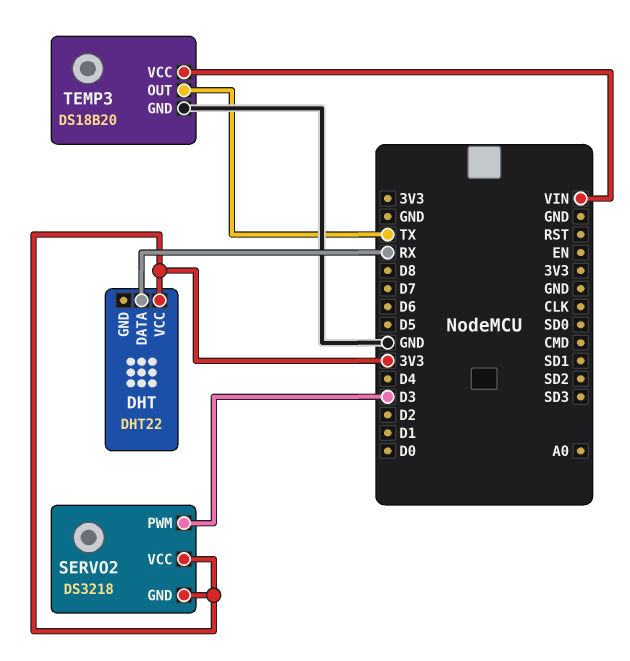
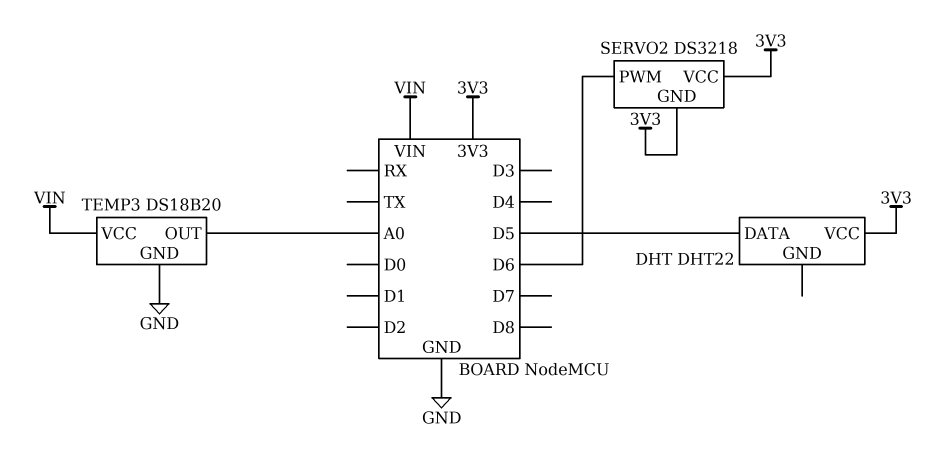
DHT pin DATA: RX -> D5
SERVO2 pin PWM: D3 -> D6
TEMP3 pin OUT: TX -> A0

